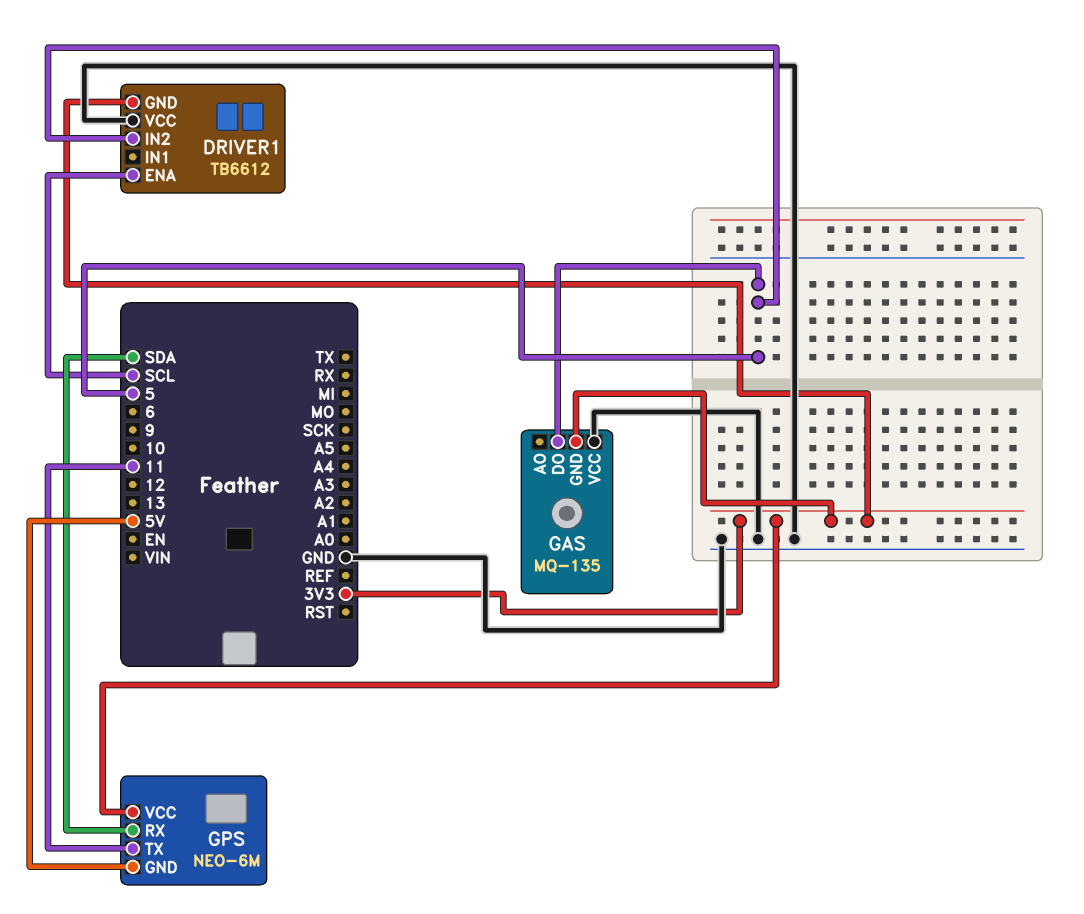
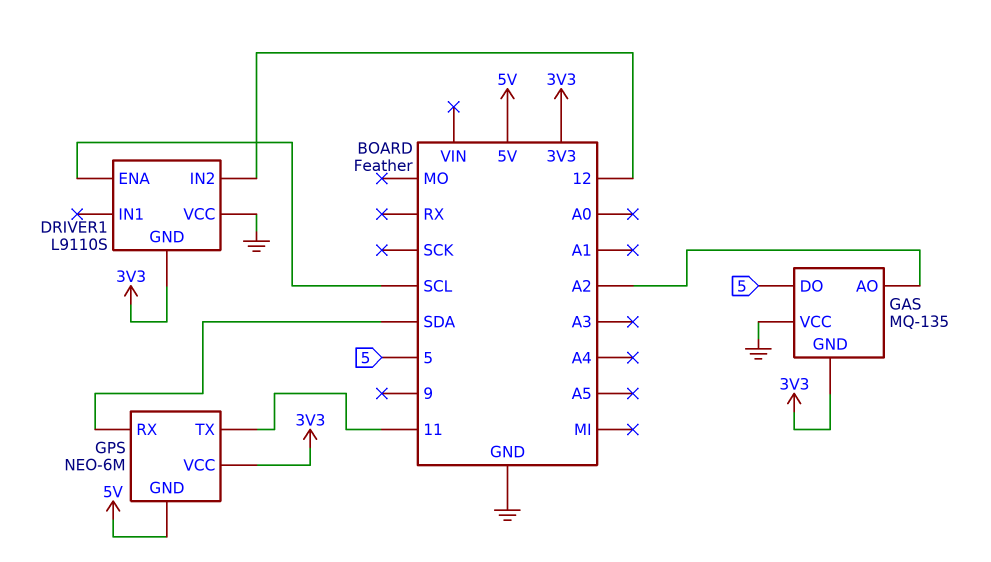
DRIVER1: TB6612 -> L9110S
DRIVER1 pin IN2: 5 -> 12
GAS pin AO: none -> A2

